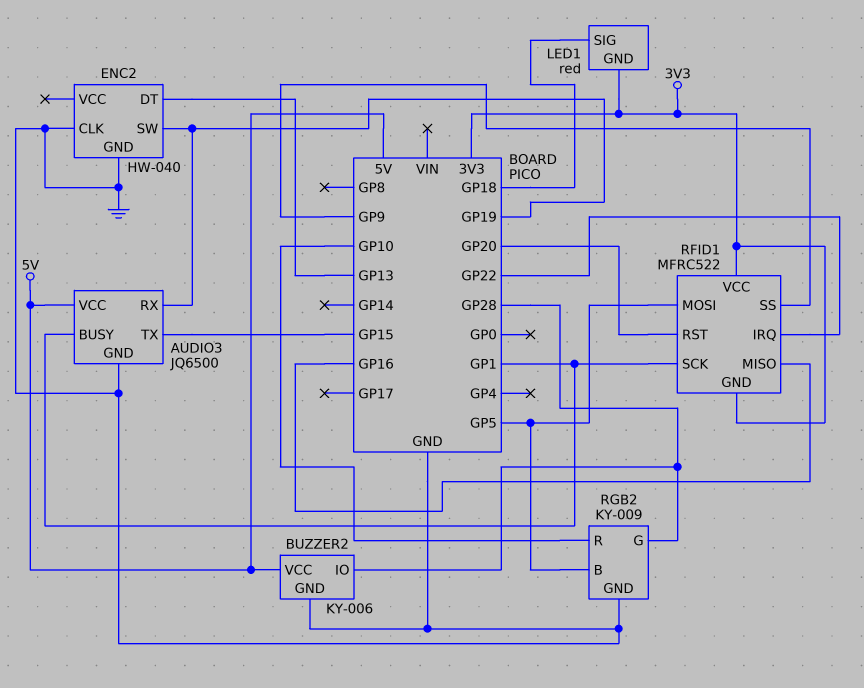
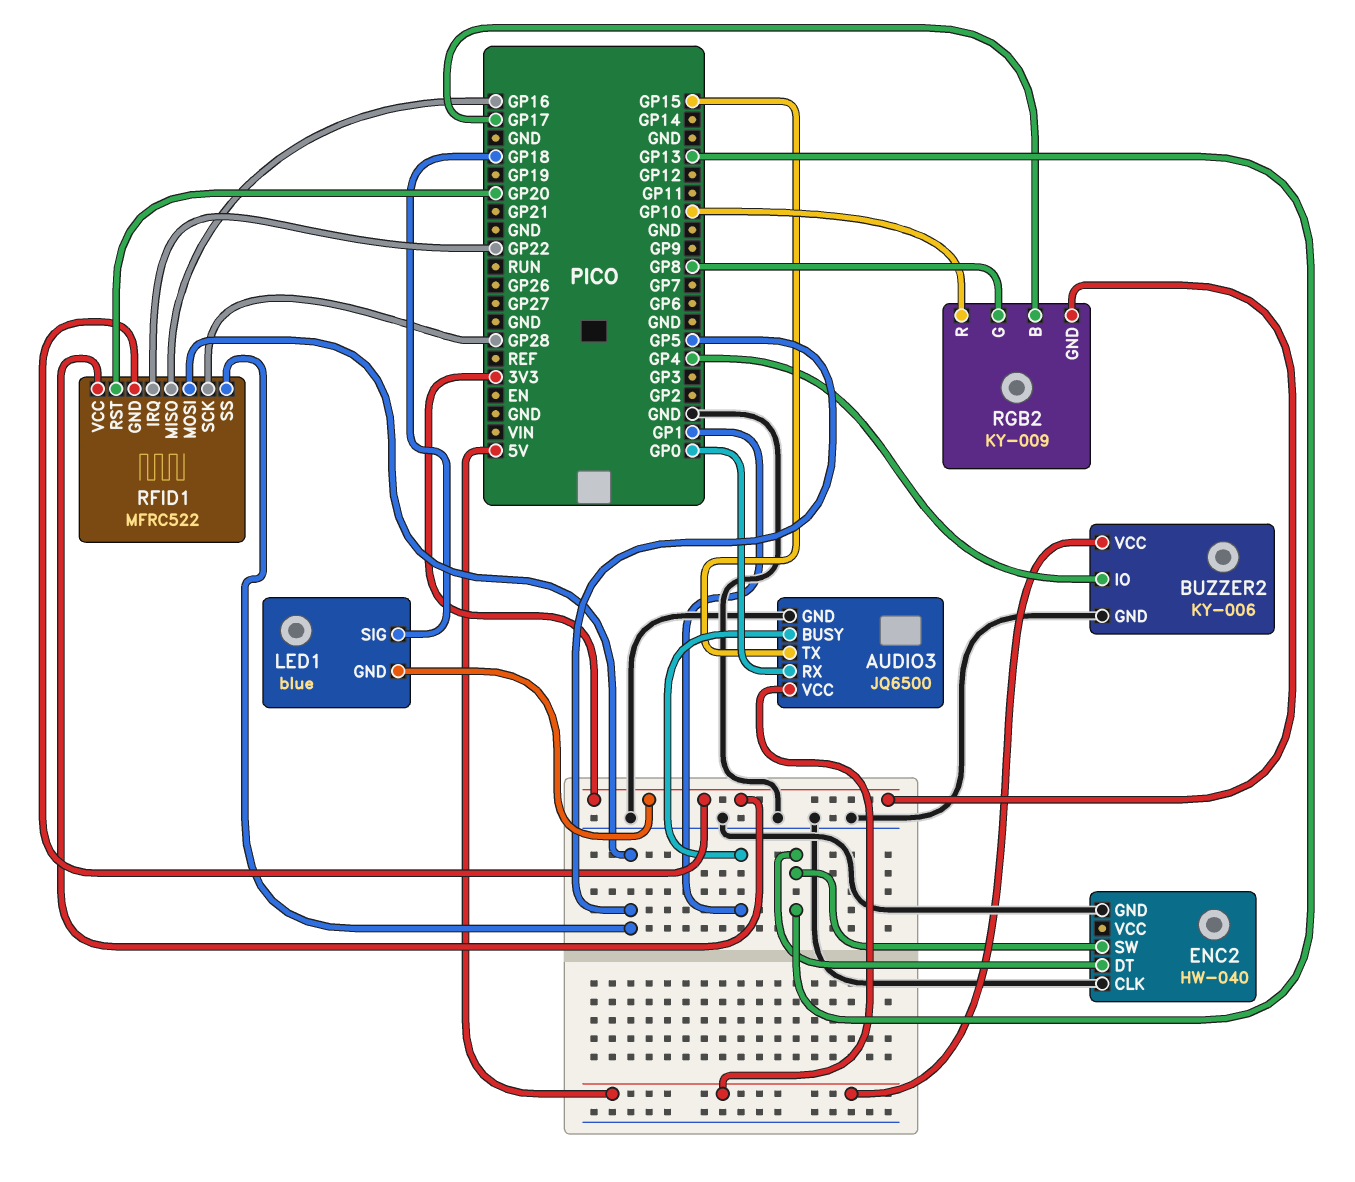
AUDIO3 pin RX: GP19 -> GP0
BUZZER2 pin IO: GP28 -> GP4
ENC2 pin SW: GP19 -> GP13
LED1: red -> blue
RFID1 pin SCK: GP1 -> GP28
RFID1 pin SS: GP9 -> GP5
RGB2 pin B: GP5 -> GP17
RGB2 pin G: GP28 -> GP8
RGB2 pin GND: GND -> 3V3

